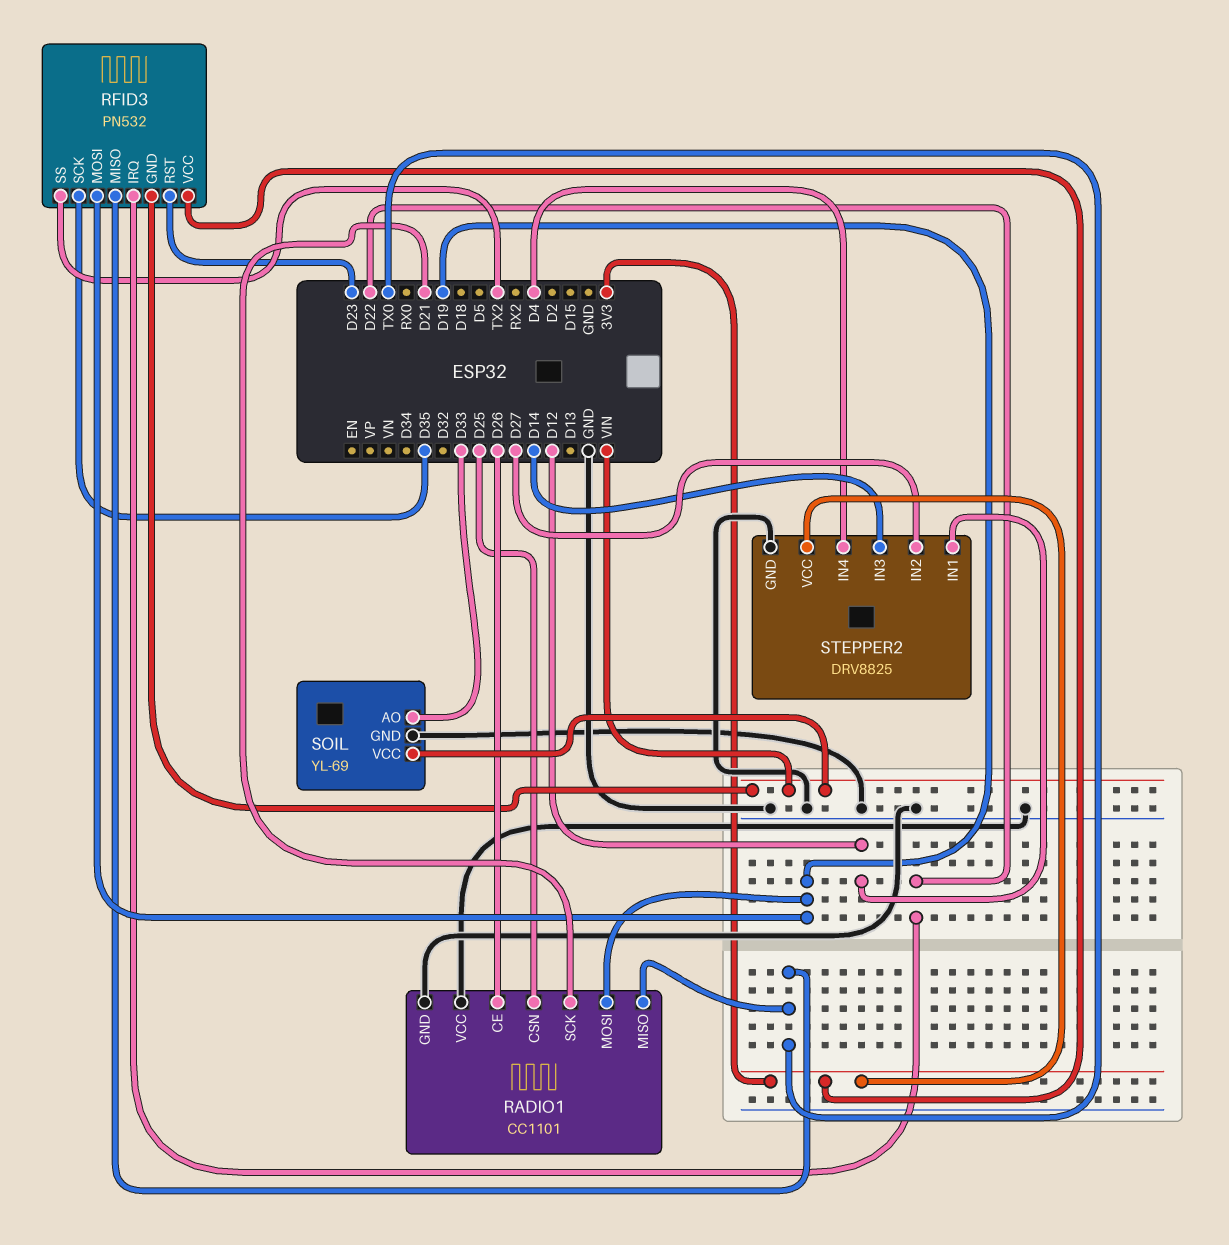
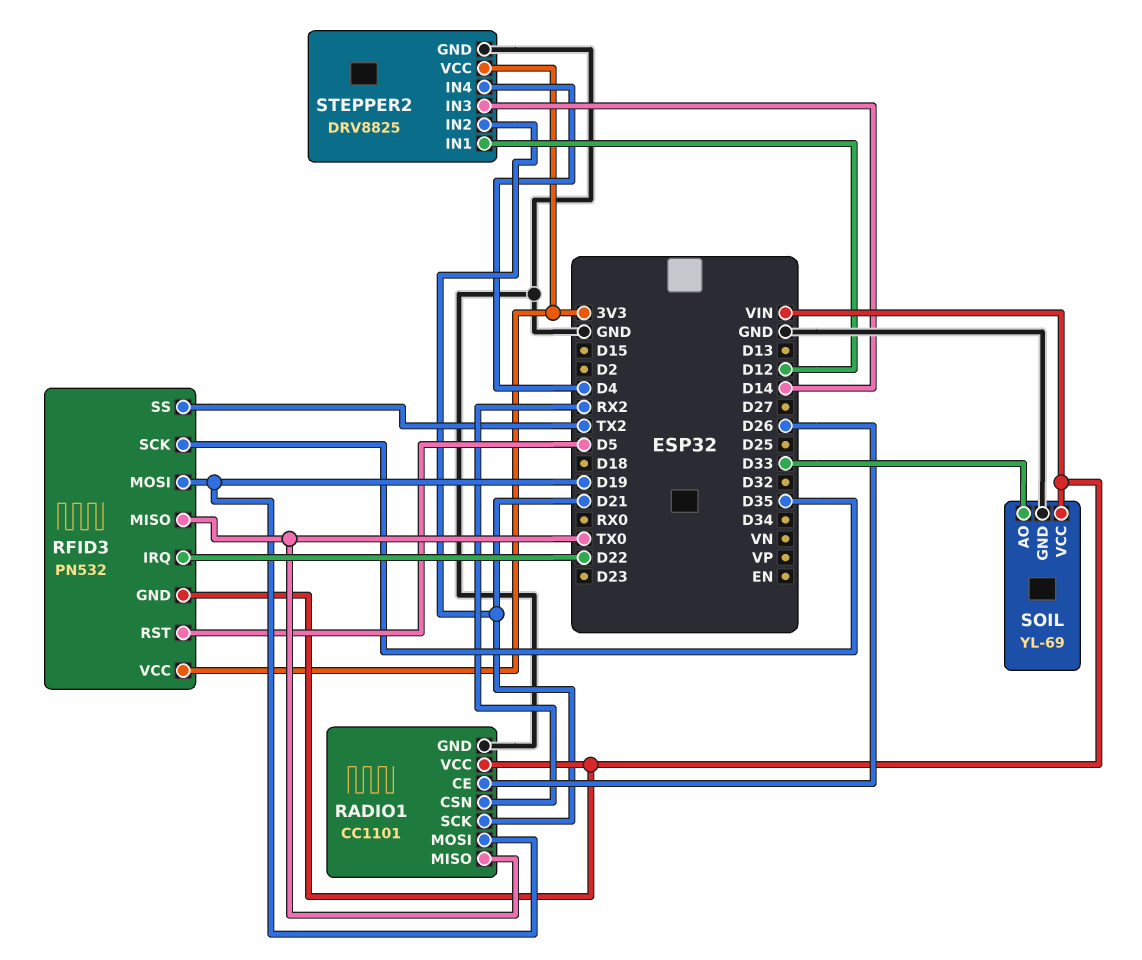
RADIO1 pin CSN: D25 -> RX2
RADIO1 pin VCC: GND -> VIN
RFID3 pin RST: D23 -> D5
STEPPER2 pin IN2: D27 -> D21

